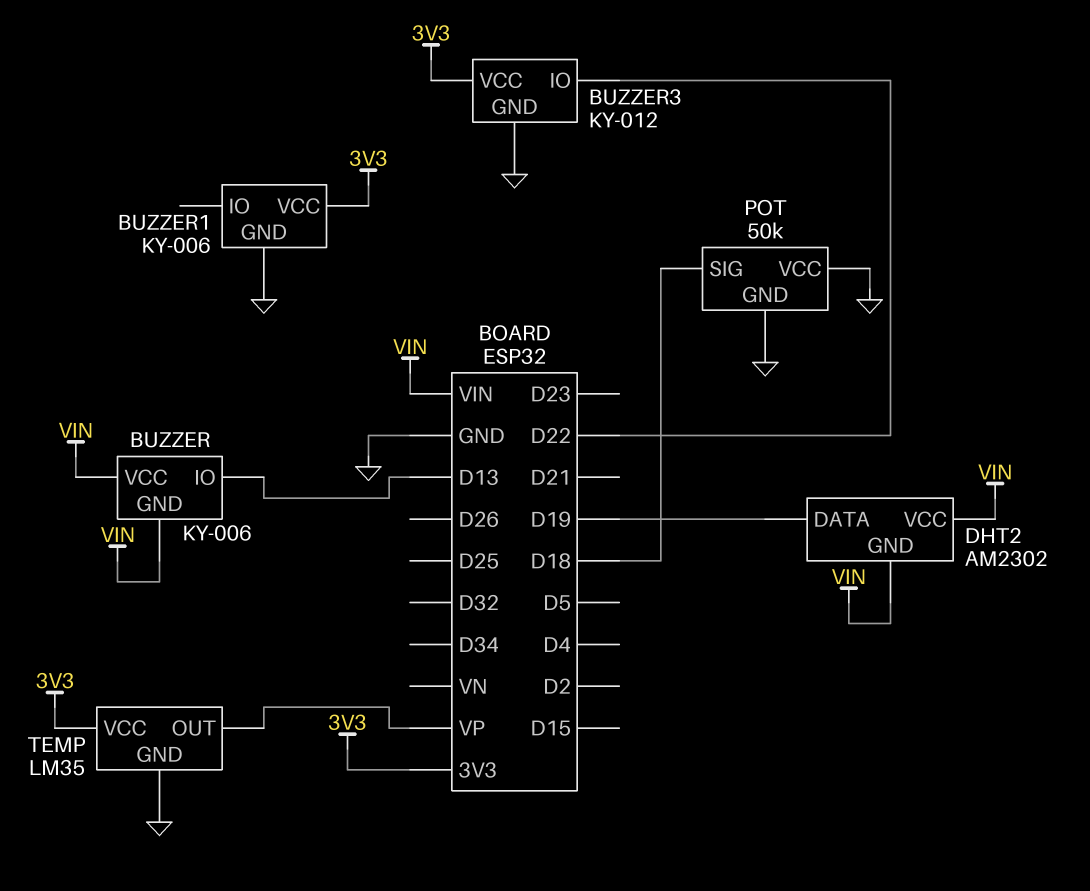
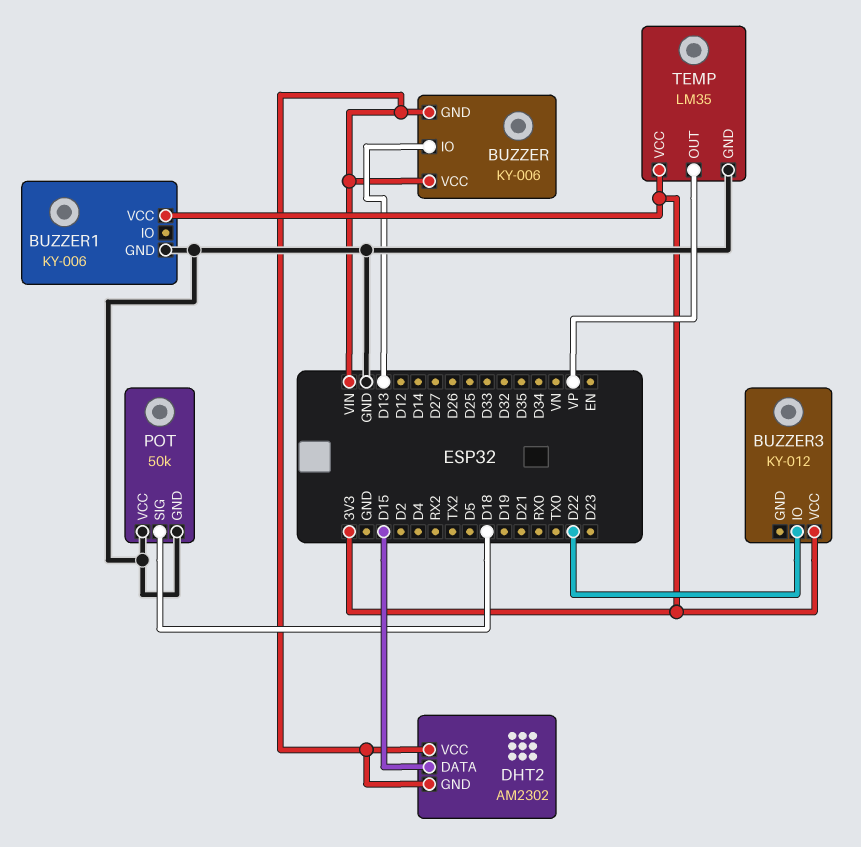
BUZZER3 pin GND: GND -> none
DHT2 pin DATA: D19 -> D15

